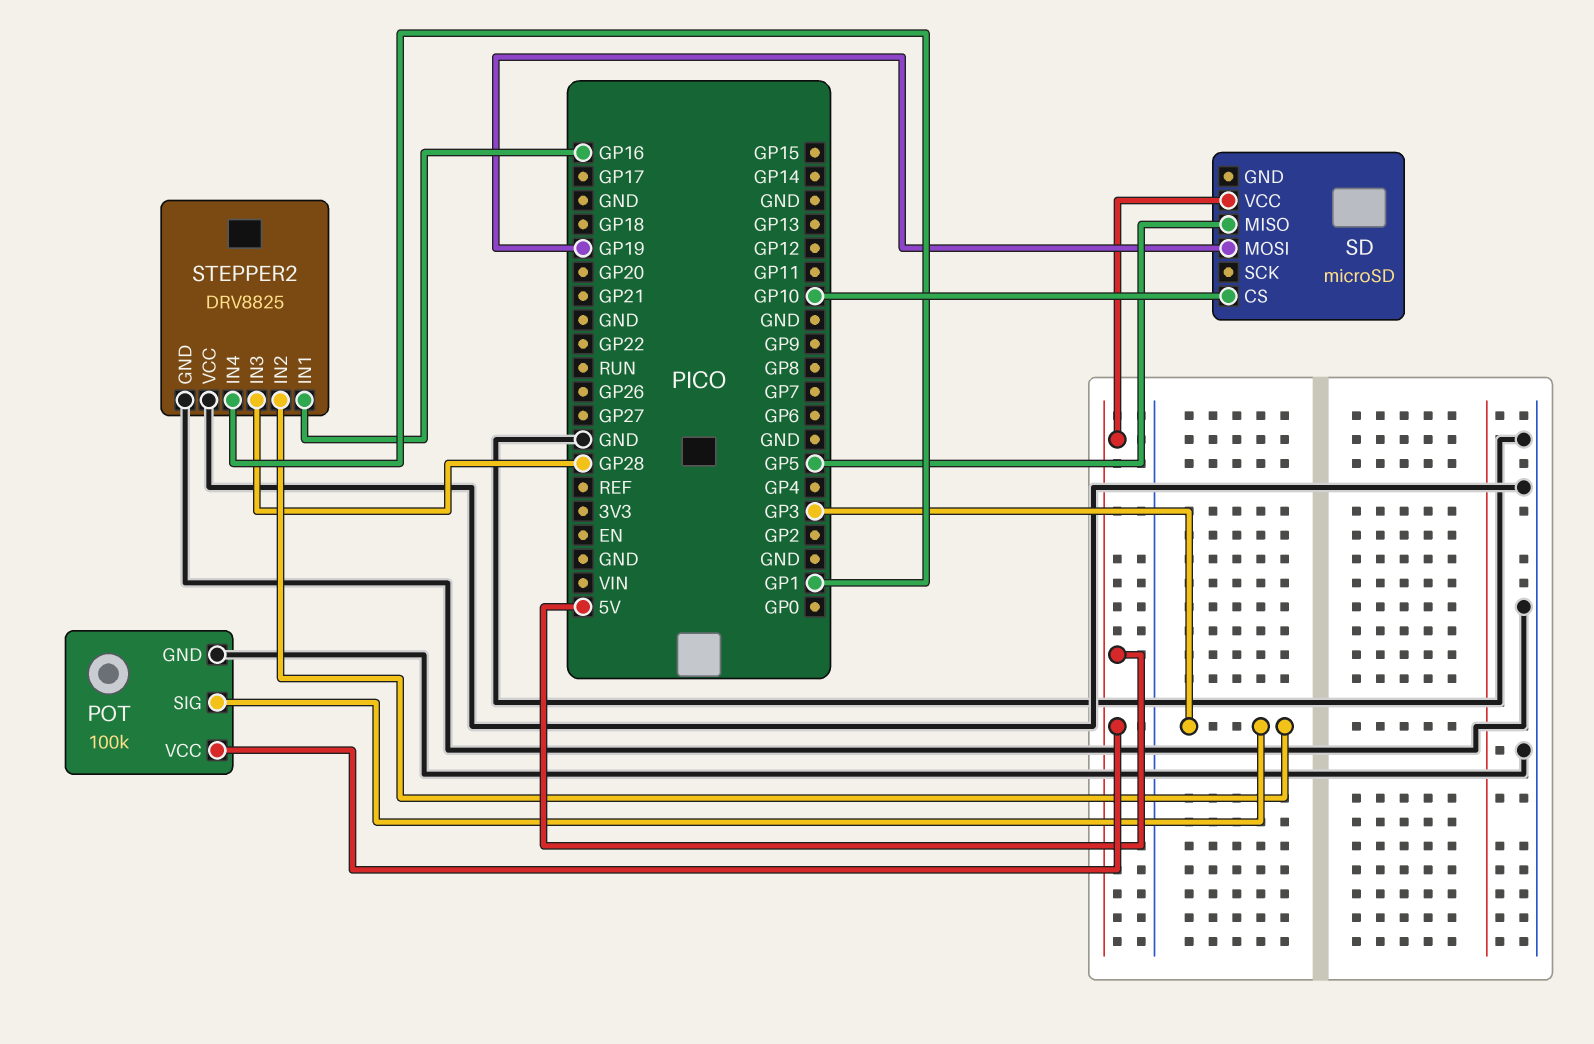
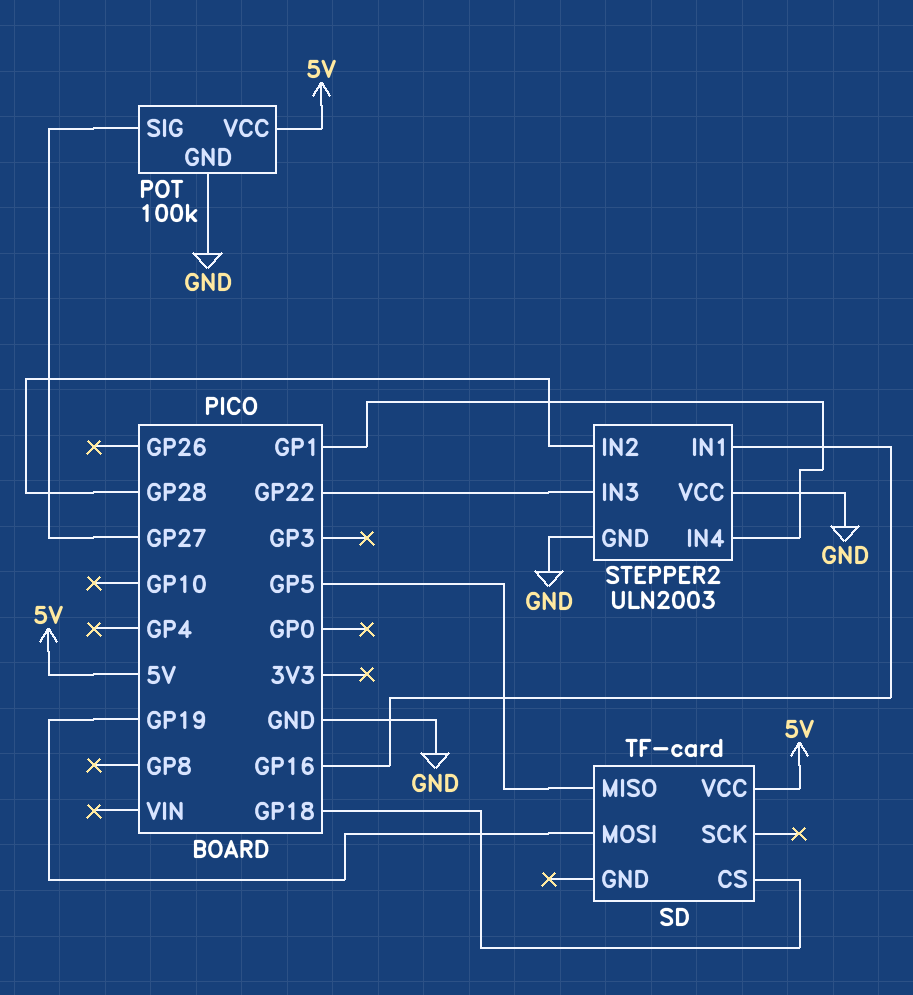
POT pin SIG: GP3 -> GP27
SD: microSD -> TF-card
SD pin CS: GP10 -> GP18
STEPPER2: DRV8825 -> ULN2003
STEPPER2 pin IN2: GP3 -> GP28
STEPPER2 pin IN3: GP28 -> GP22

